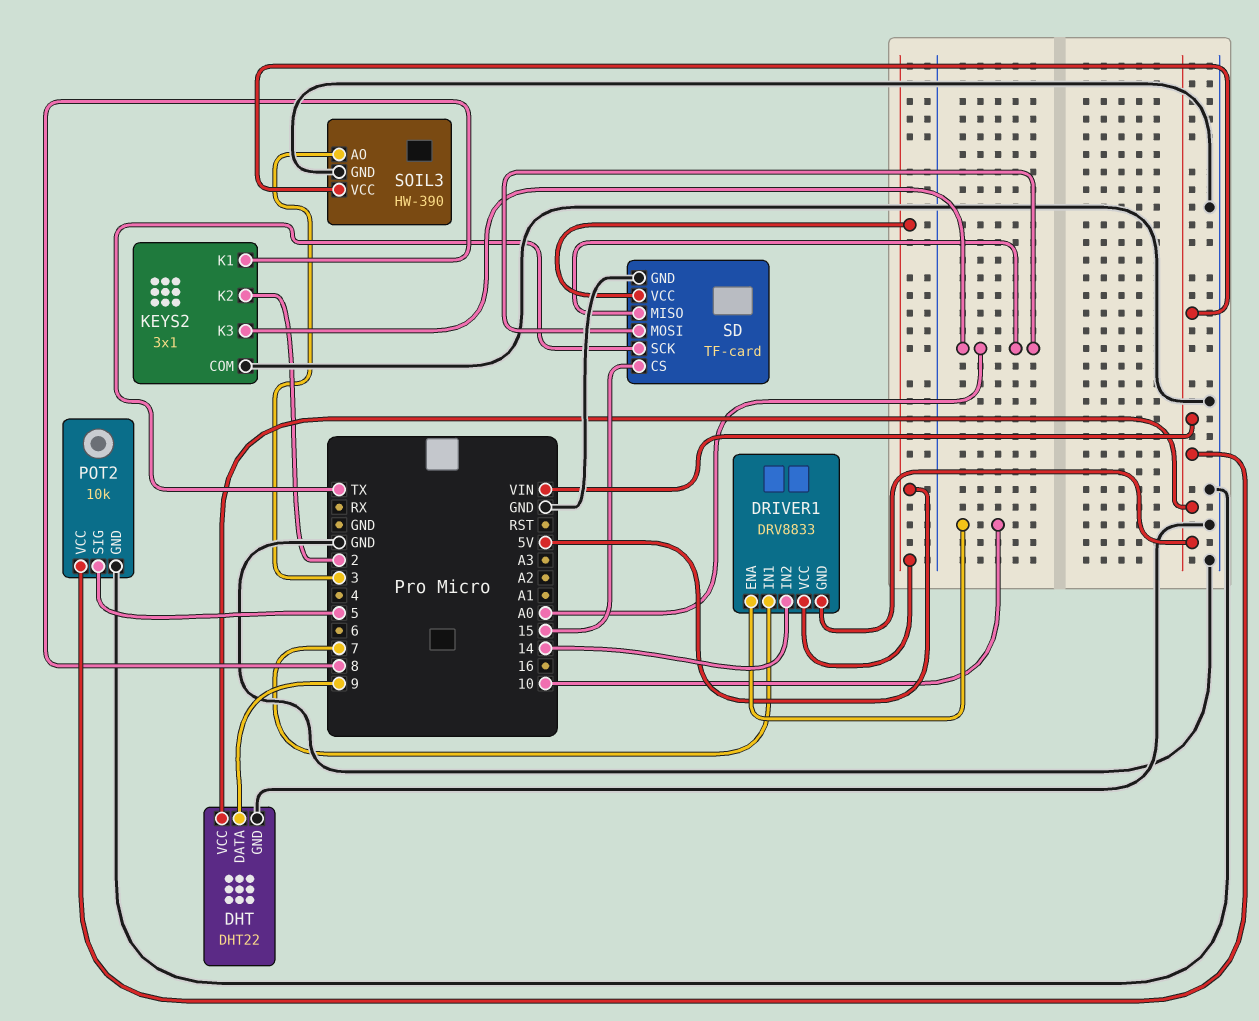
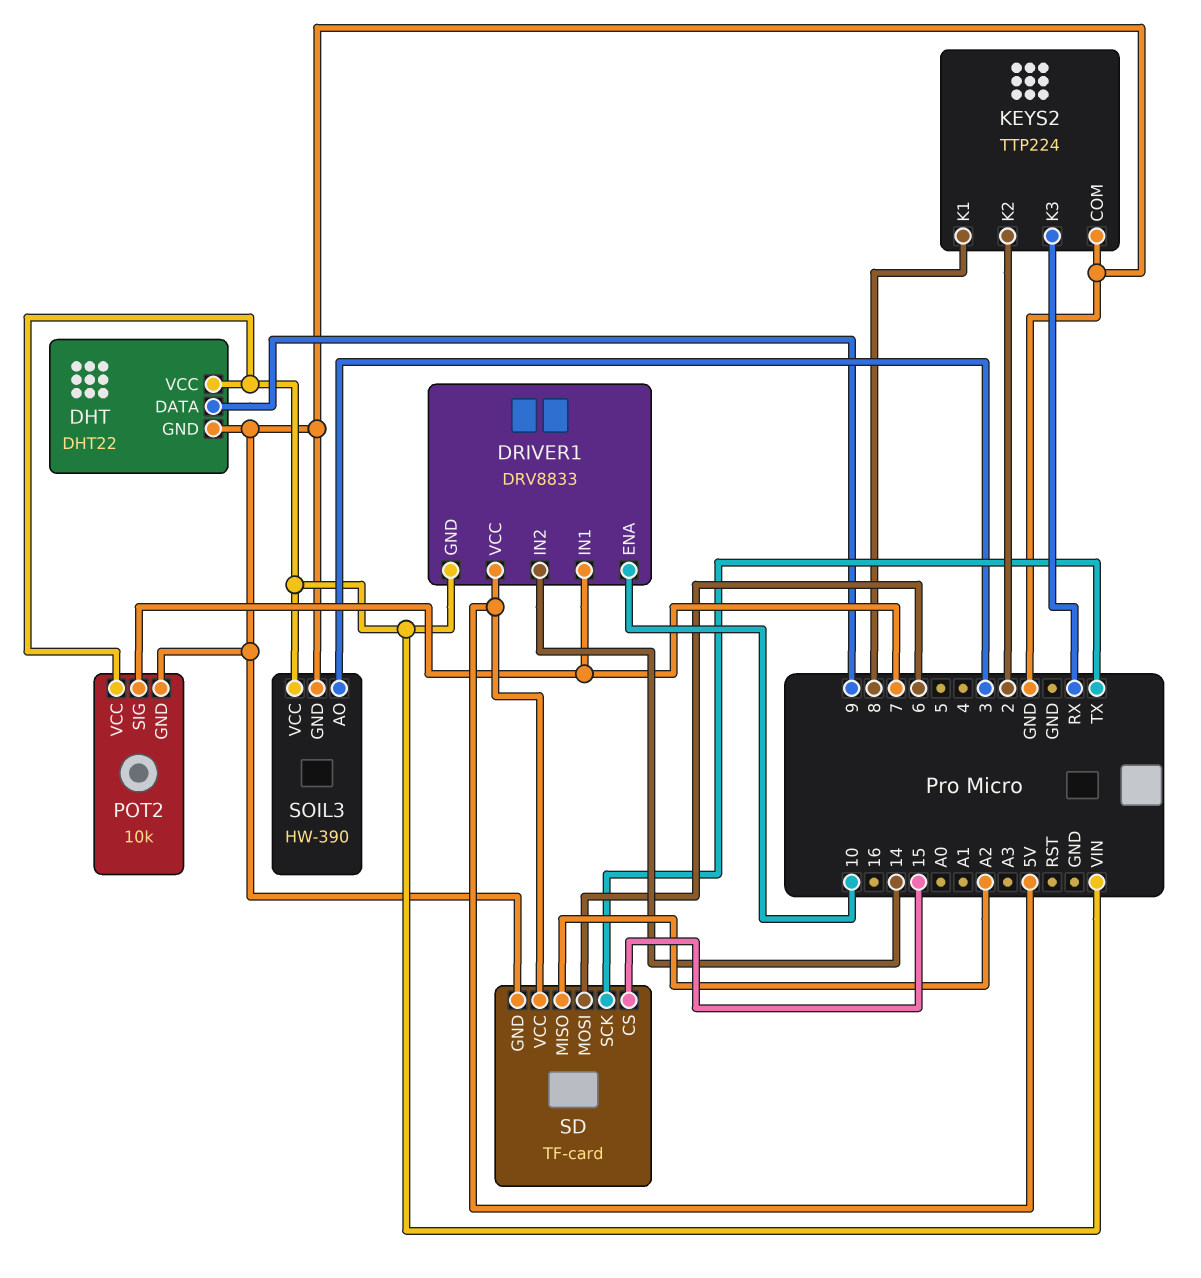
KEYS2: 3x1 -> TTP224
KEYS2 pin K3: A0 -> RX
POT2 pin SIG: 5 -> 7
SD pin MISO: A0 -> A2
SD pin MOSI: A0 -> 6

